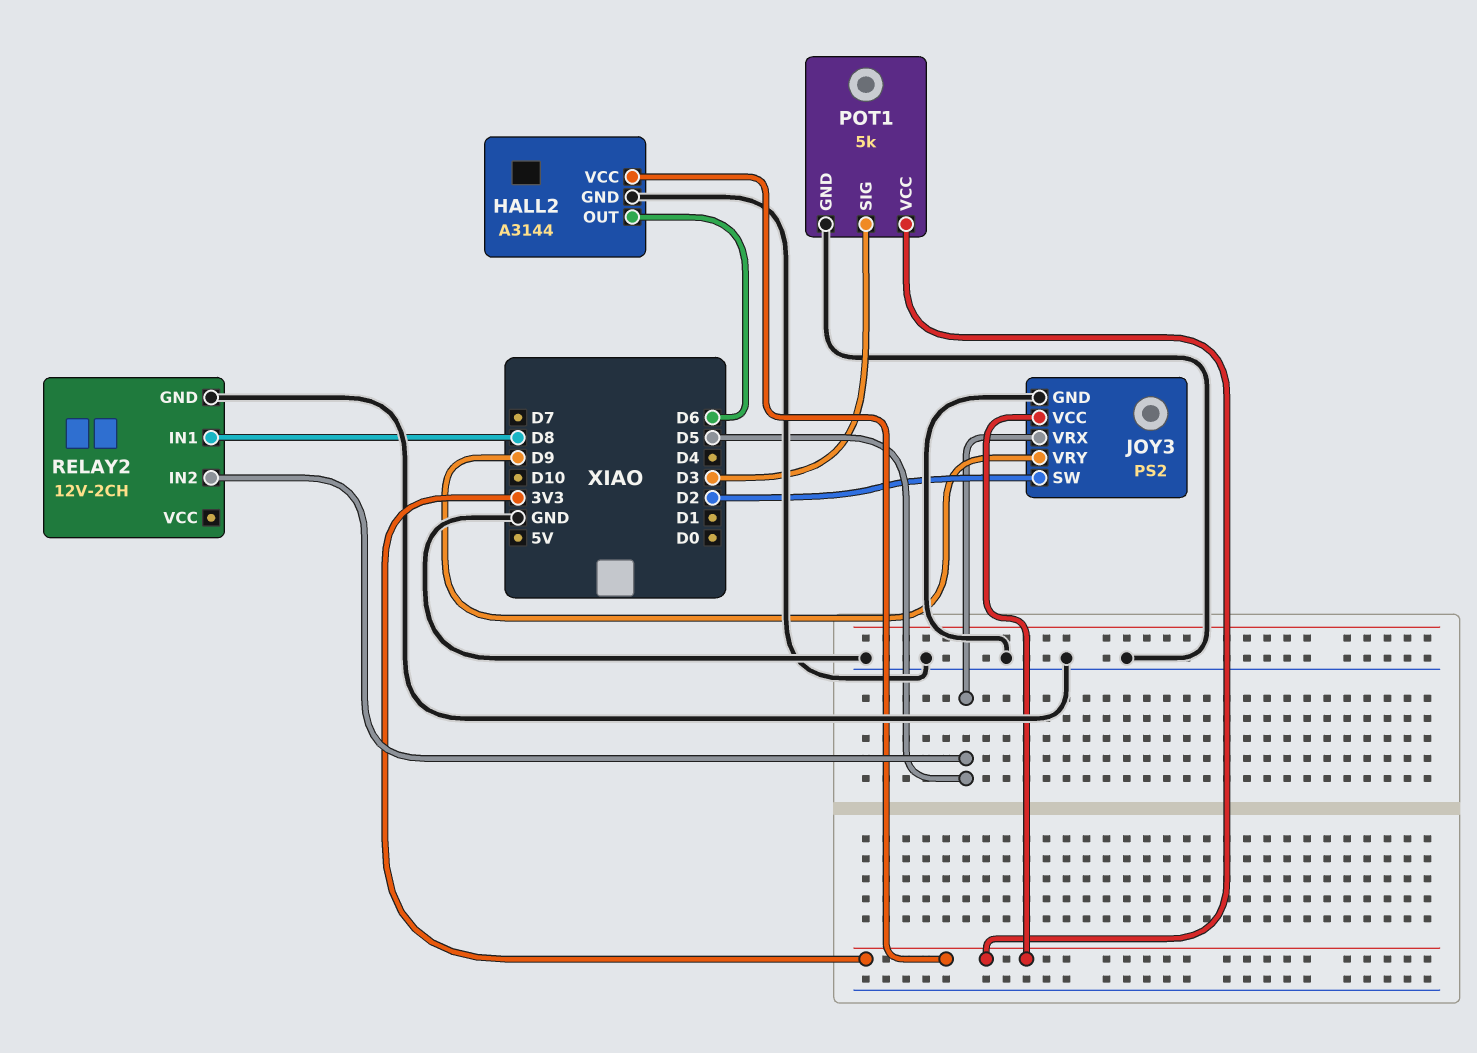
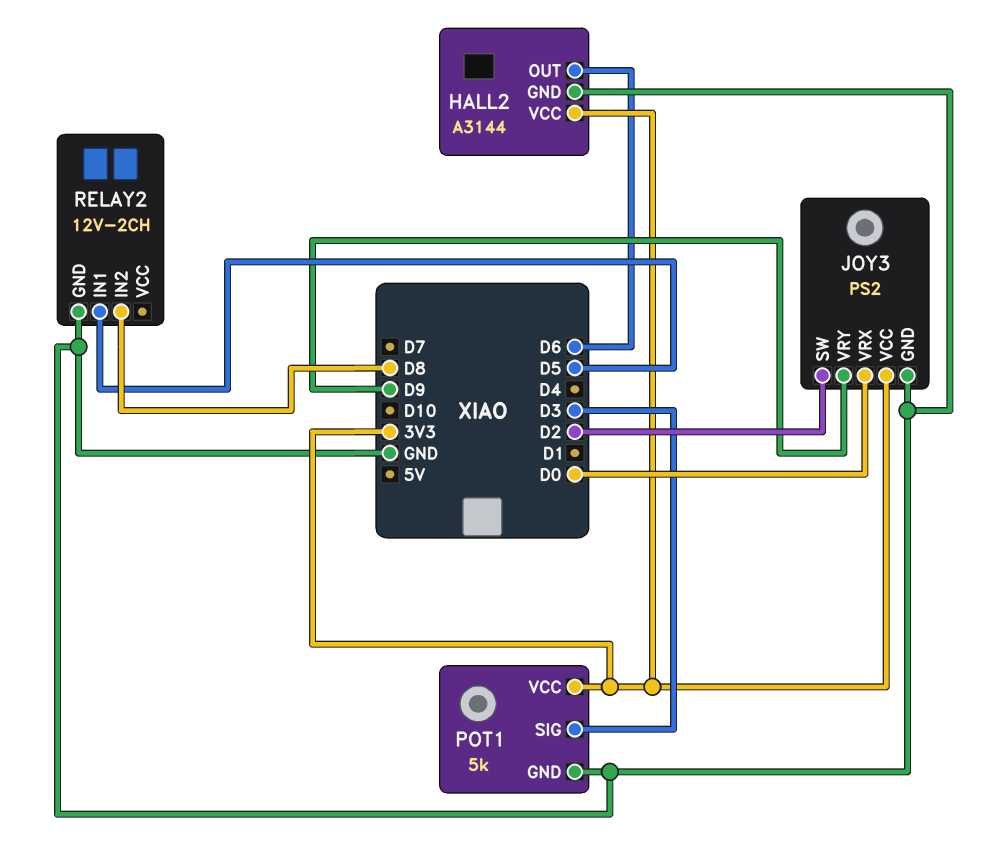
JOY3 pin VRX: D5 -> D0
RELAY2 pin IN1: D8 -> D5
RELAY2 pin IN2: D5 -> D8

